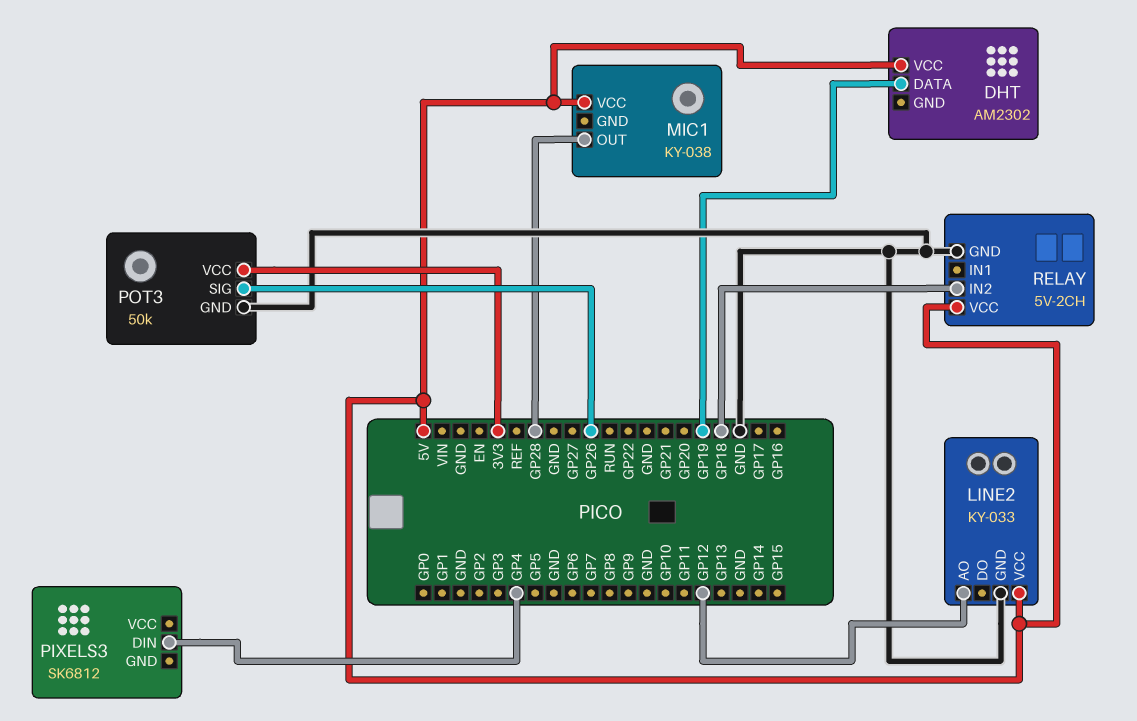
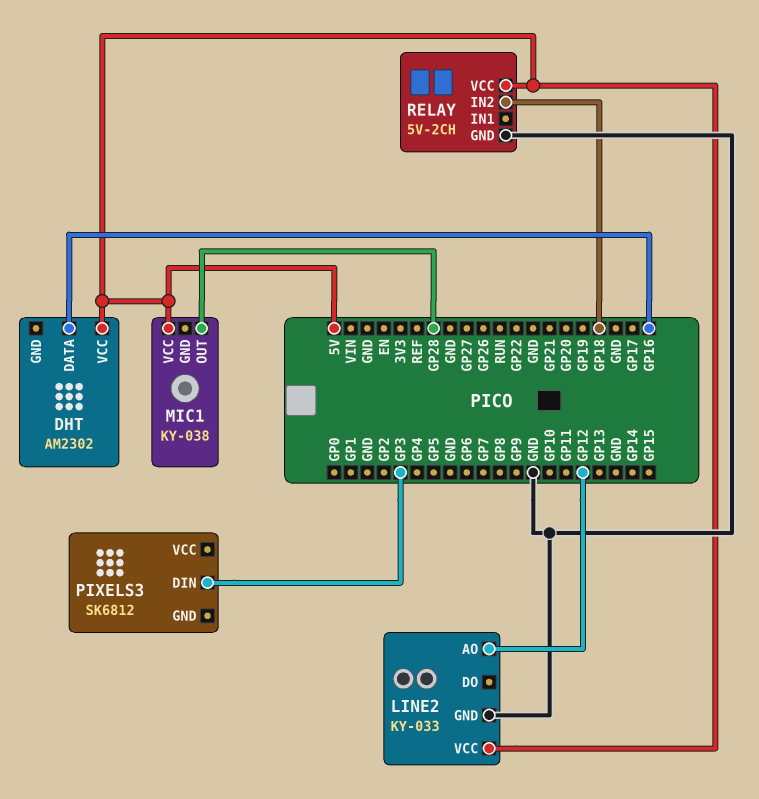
DHT pin DATA: GP19 -> GP16
PIXELS3 pin DIN: GP4 -> GP3
POT3: 50k -> none
POT3 pin GND: GND -> none
POT3 pin SIG: GP26 -> none
POT3 pin VCC: 3V3 -> none

